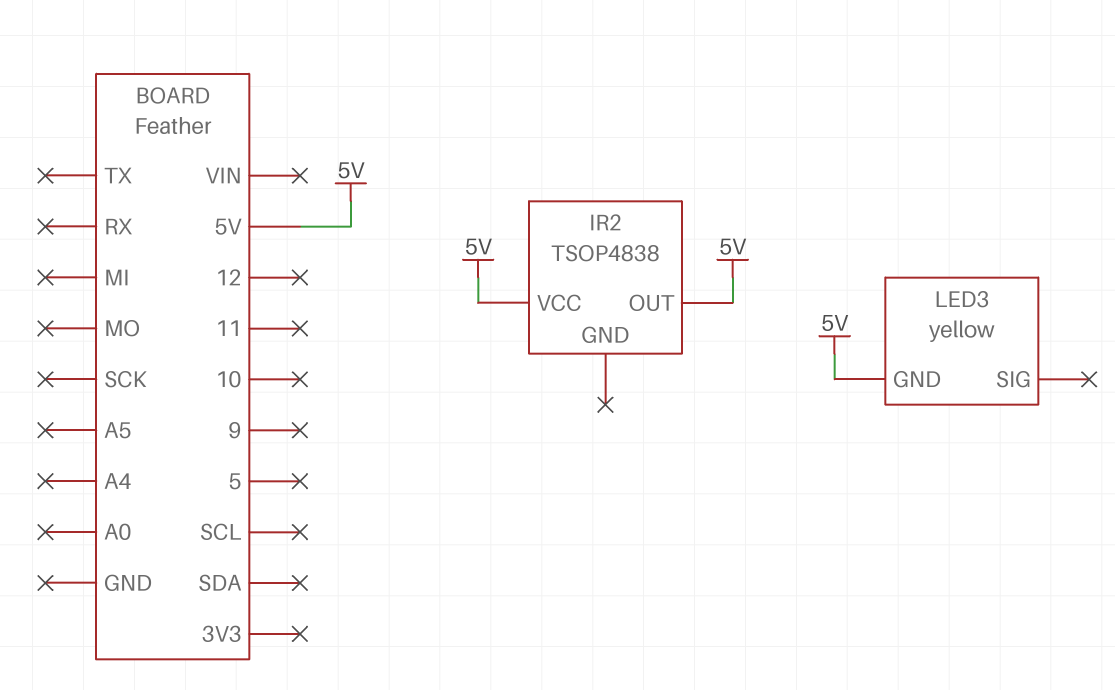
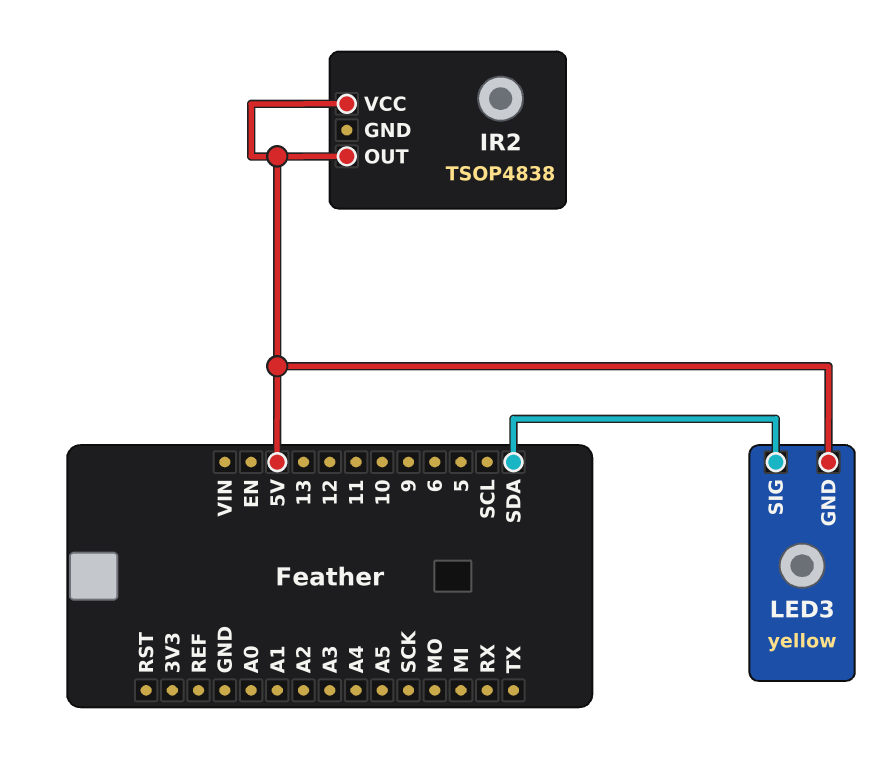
LED3 pin SIG: none -> SDA

